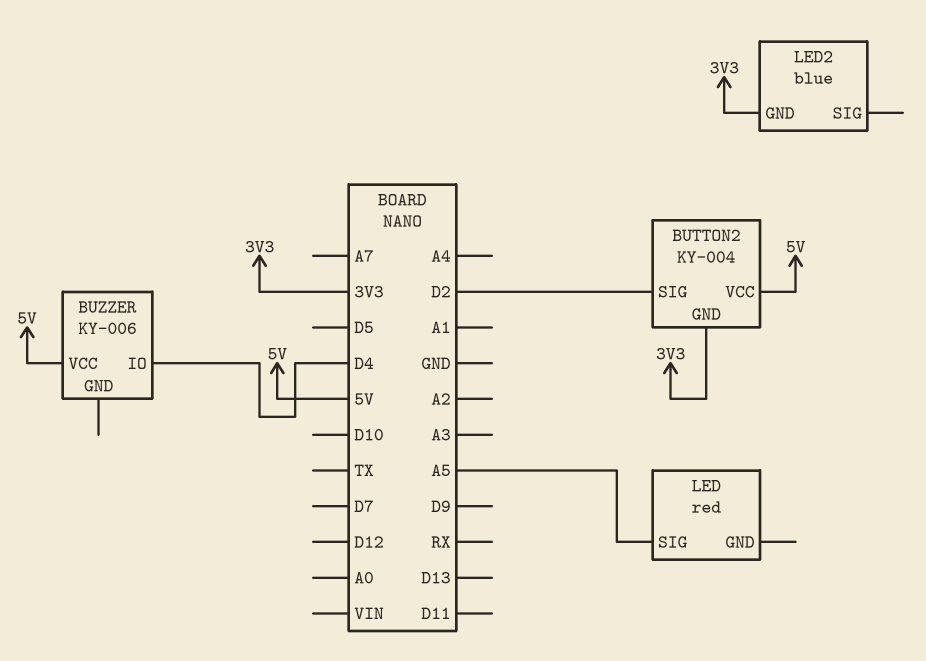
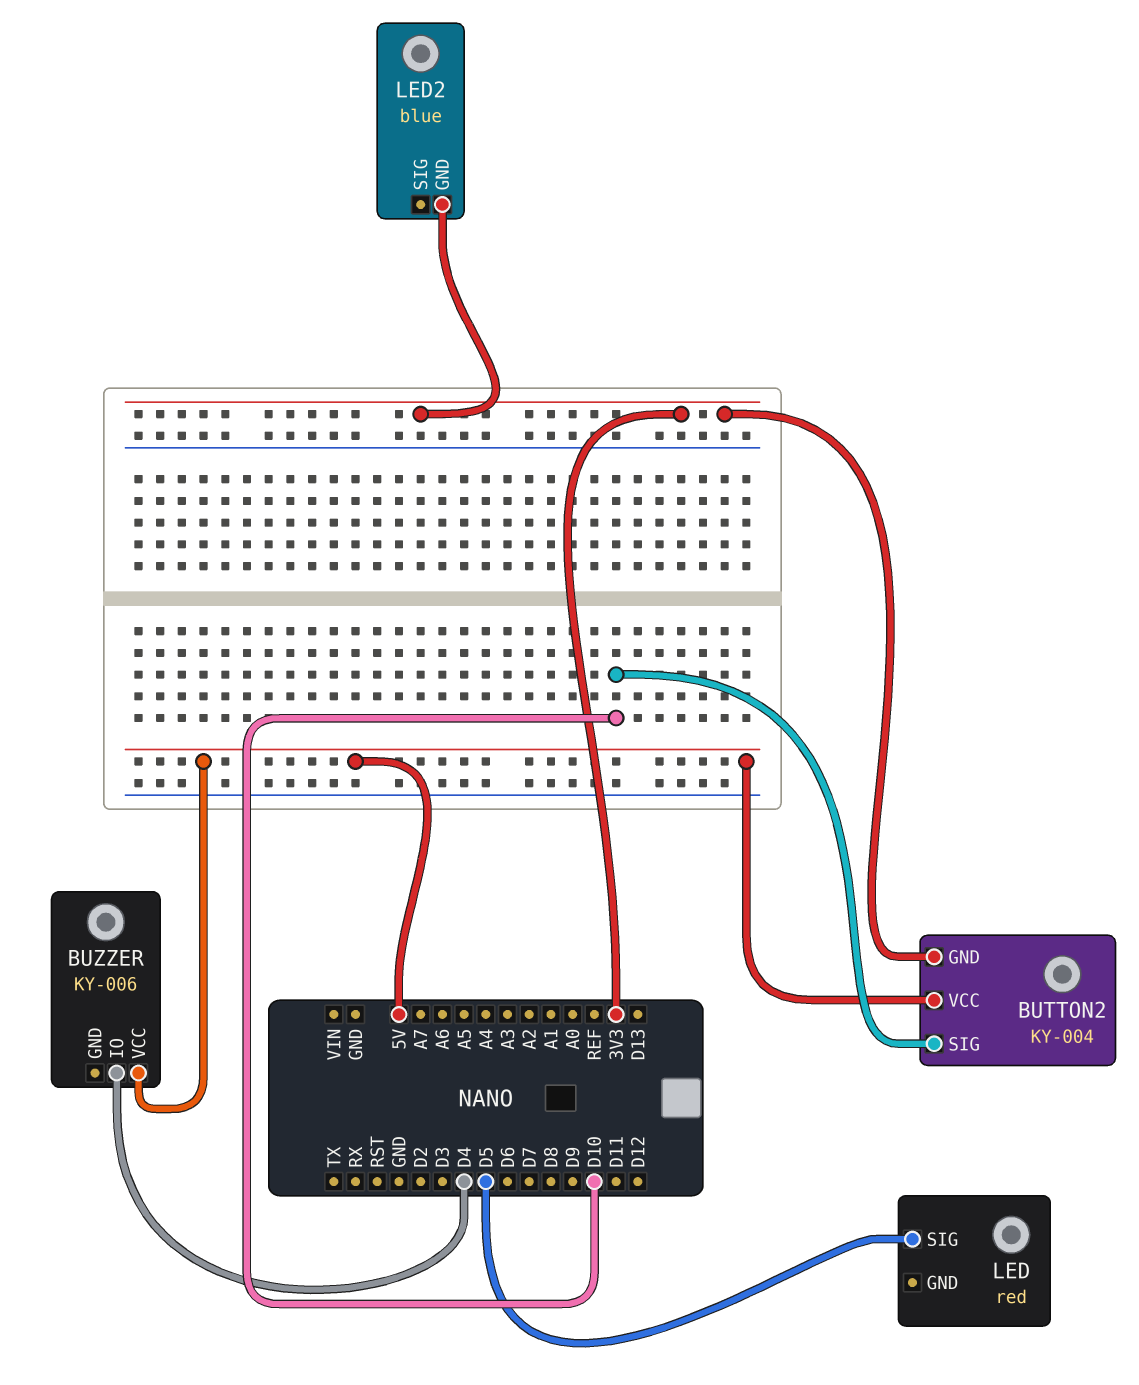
BUTTON2 pin SIG: D2 -> D10
LED pin SIG: A5 -> D5

